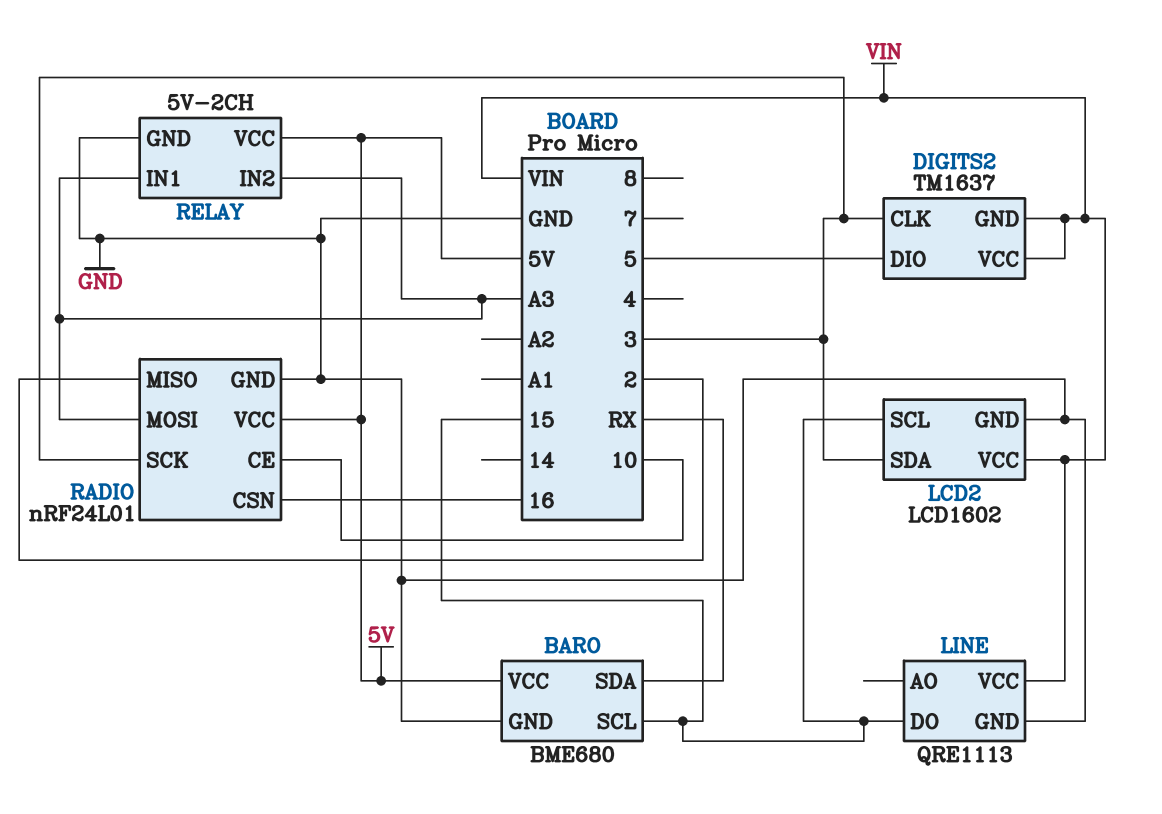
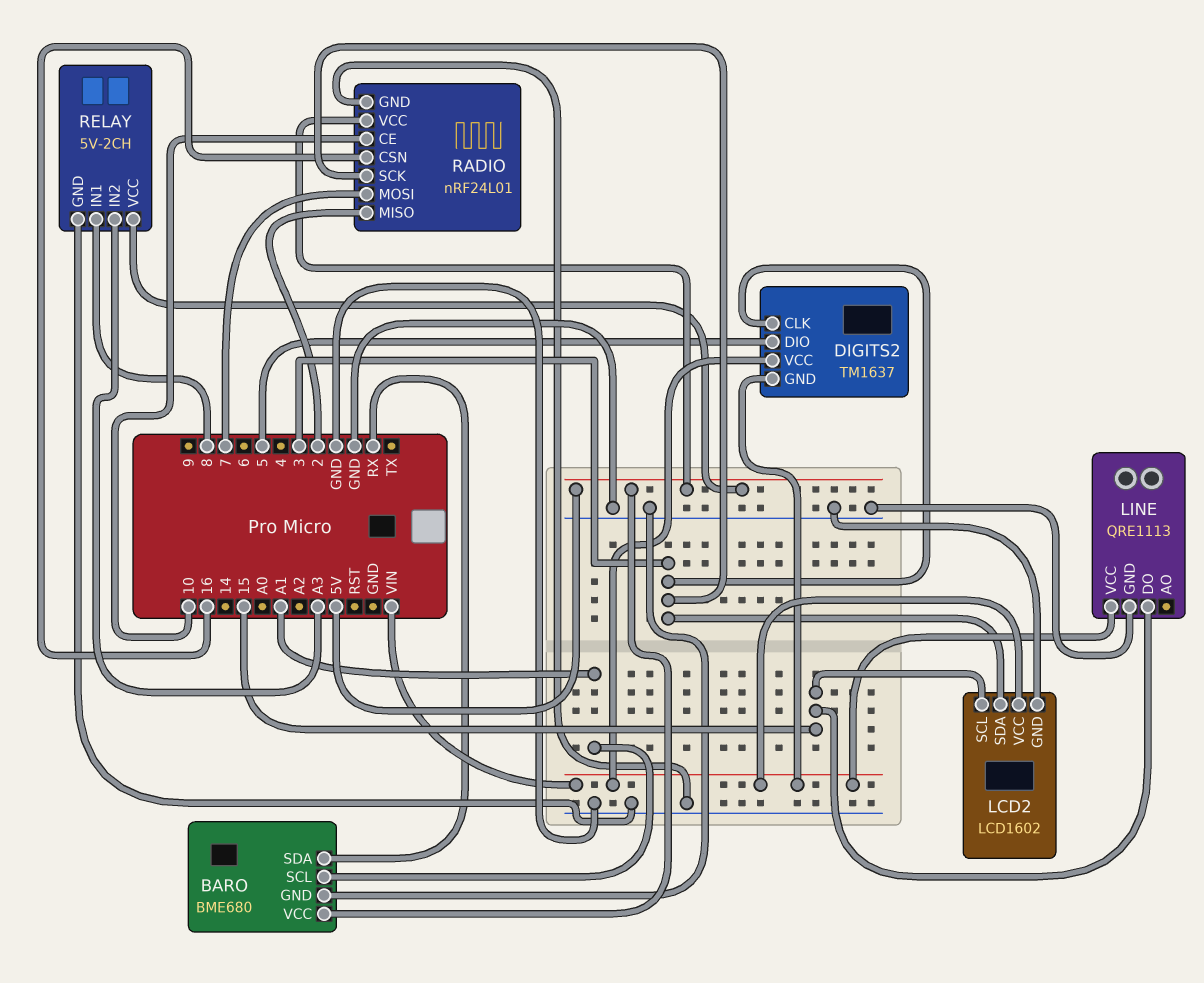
BARO pin SCL: 15 -> A1
RADIO pin MOSI: A3 -> 7
RELAY pin IN1: A3 -> 8

